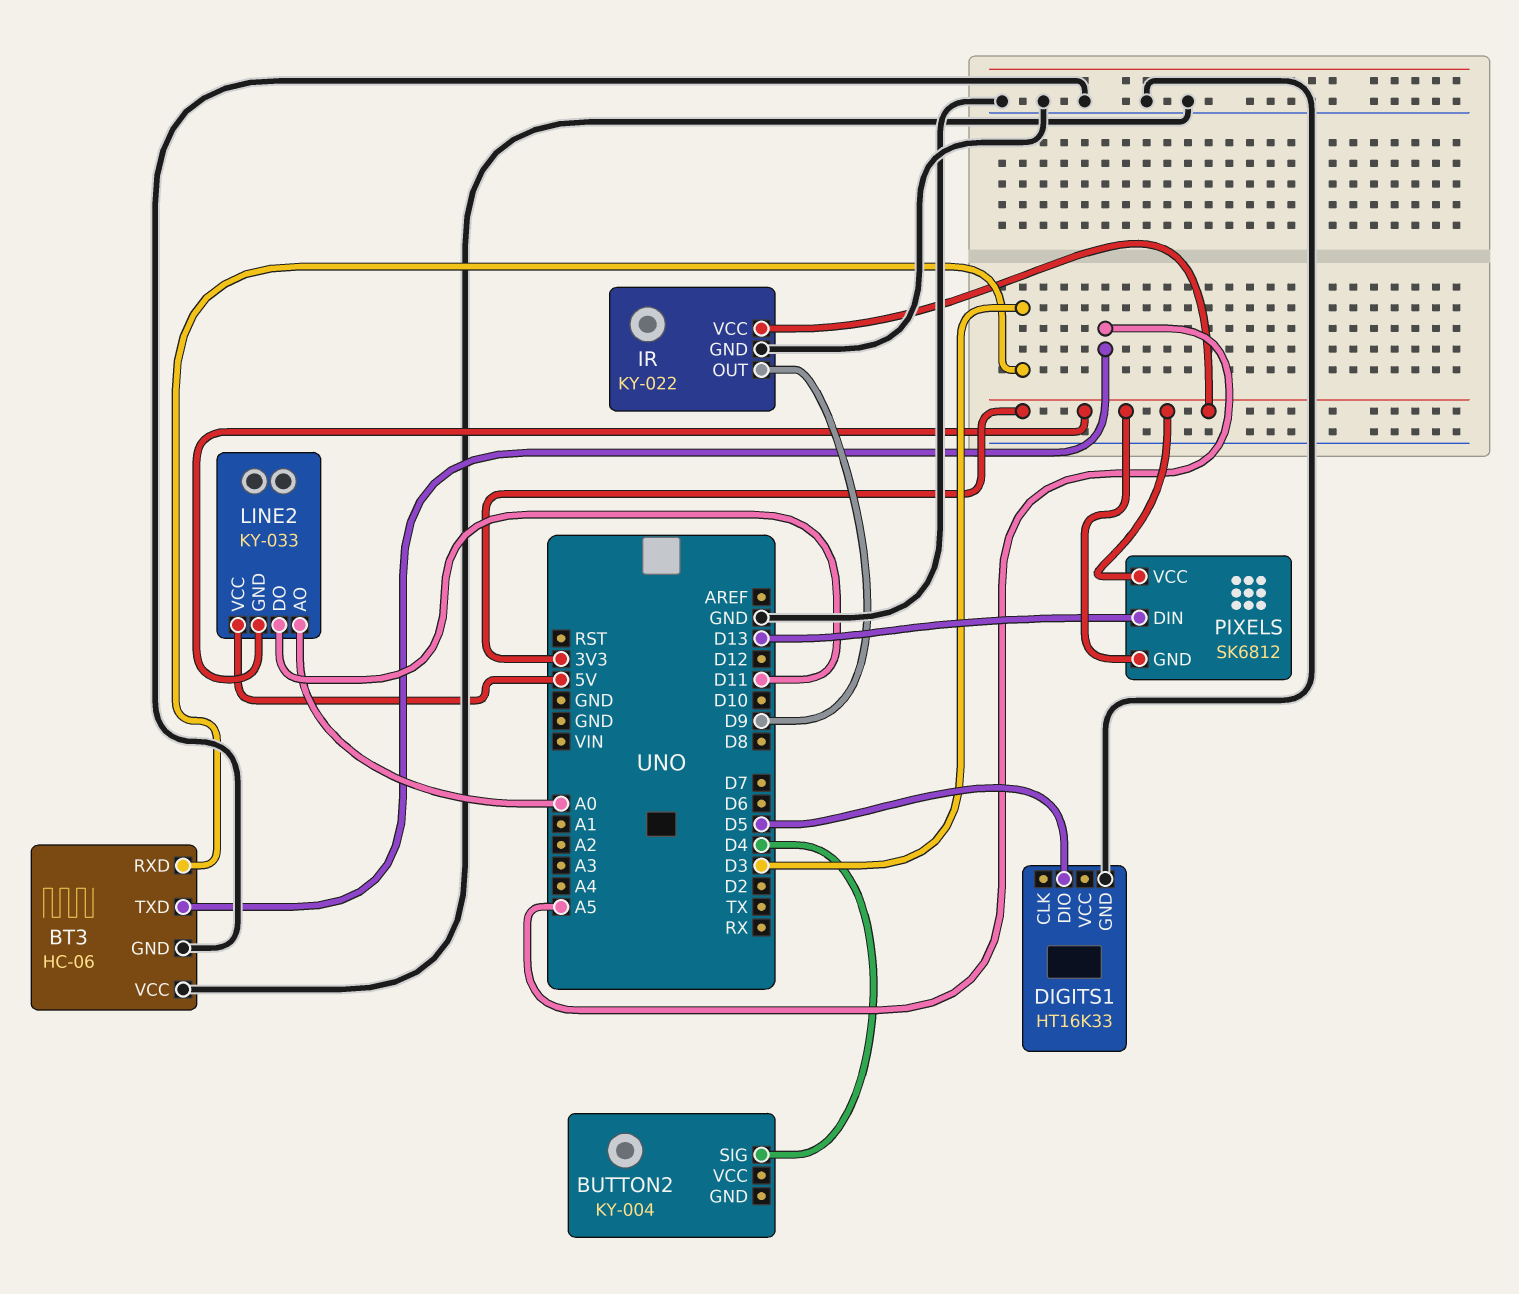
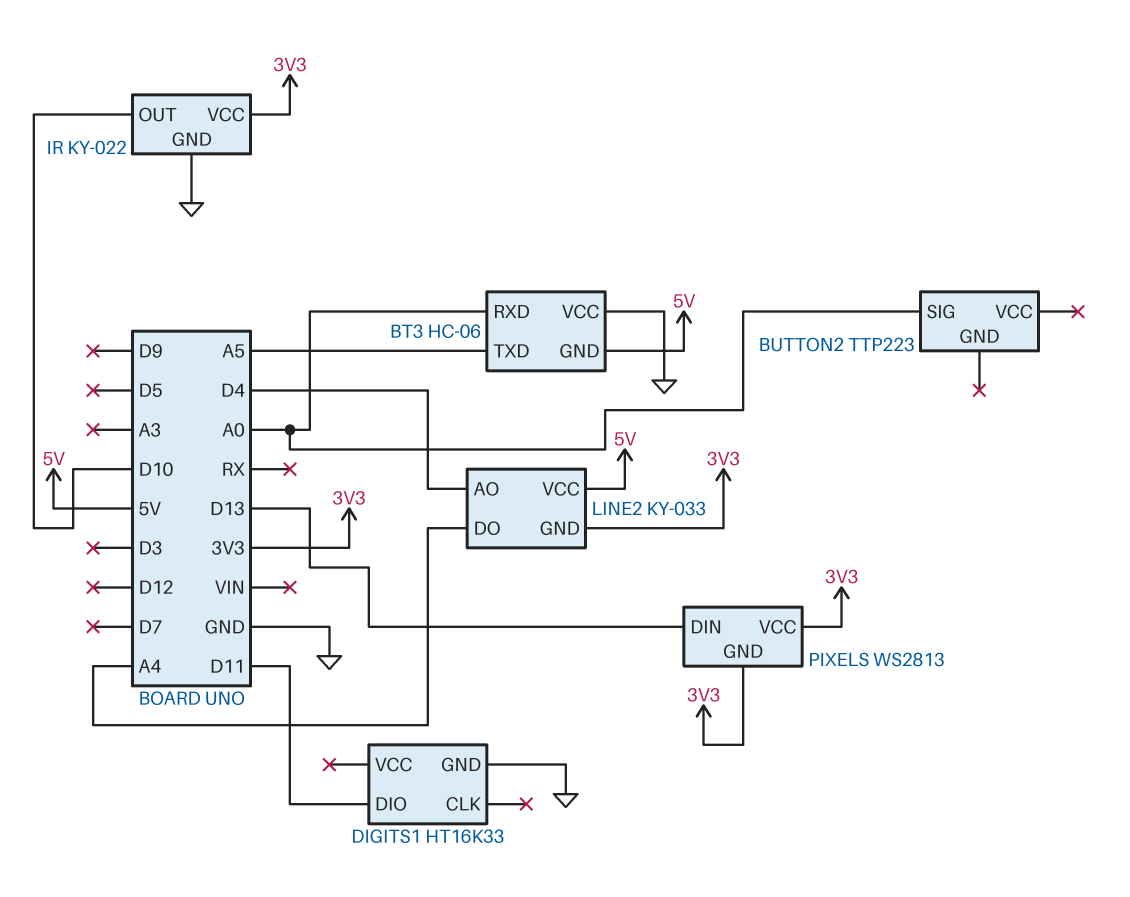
BT3 pin GND: GND -> 5V
BT3 pin RXD: D3 -> A0
BUTTON2: KY-004 -> TTP223
BUTTON2 pin SIG: D4 -> A0
DIGITS1 pin DIO: D5 -> D11
IR pin OUT: D9 -> D10
LINE2 pin AO: A0 -> D4
LINE2 pin DO: D11 -> A4
PIXELS: SK6812 -> WS2813

